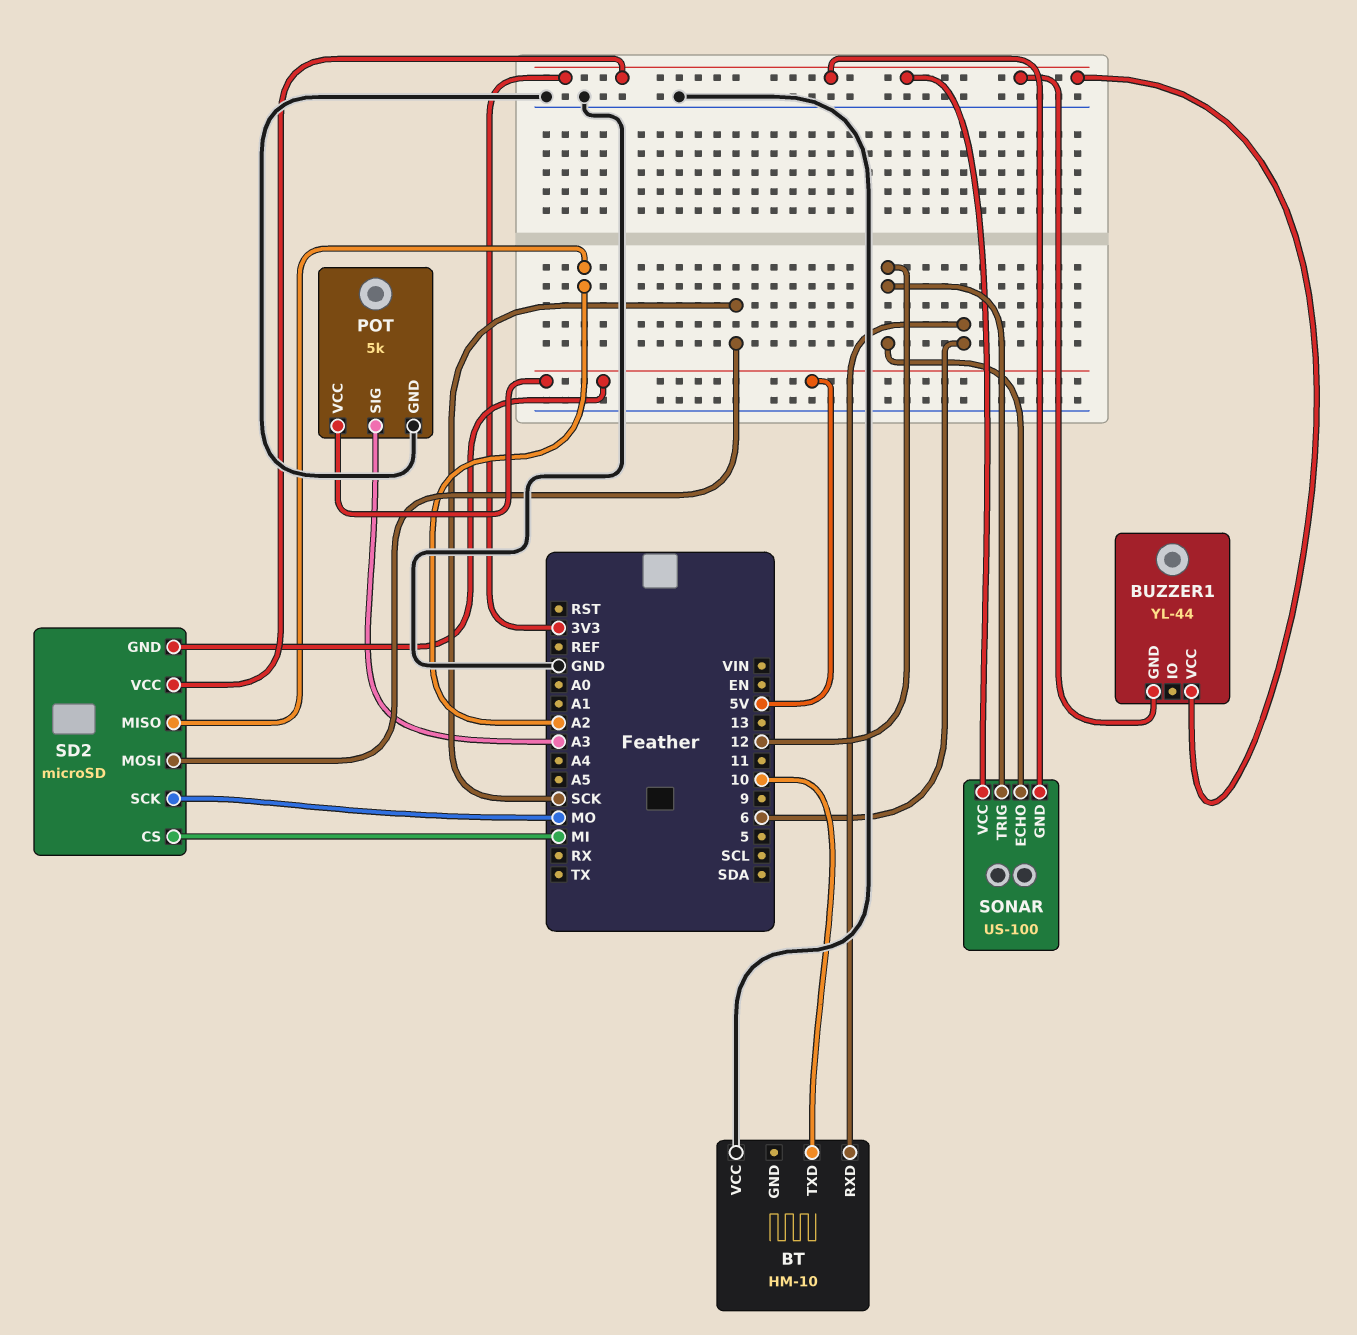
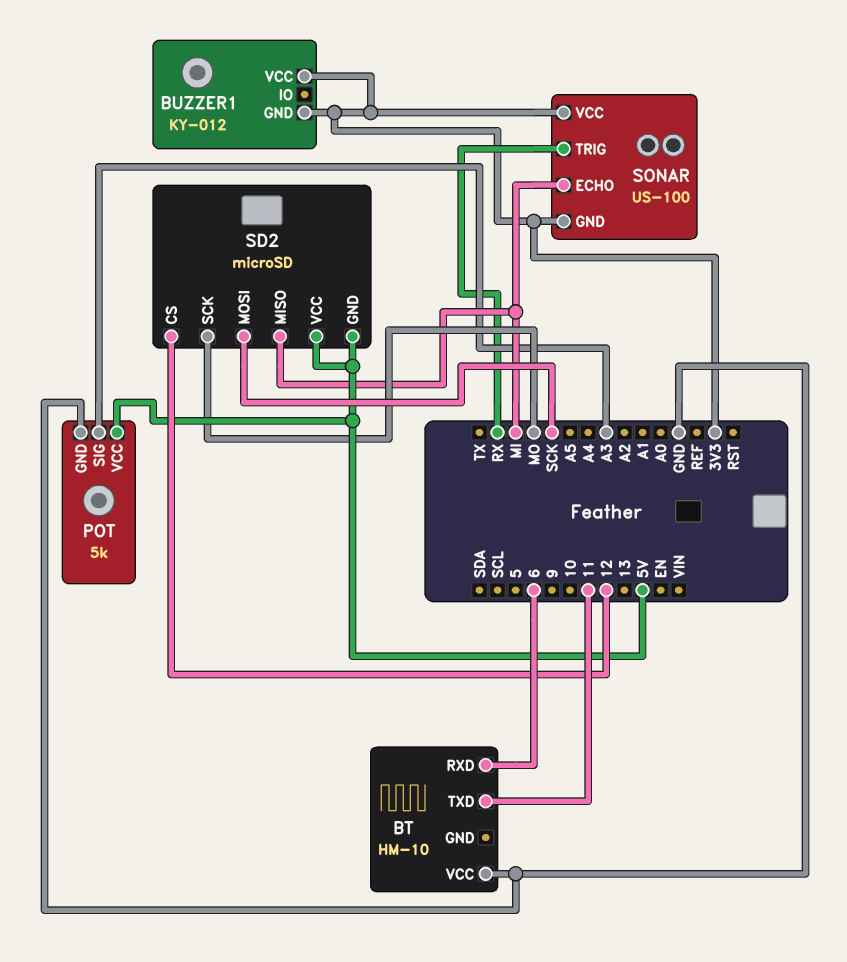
BT pin TXD: 10 -> 11
BUZZER1: YL-44 -> KY-012
SD2 pin CS: MI -> 12
SD2 pin MISO: A2 -> MI
SD2 pin VCC: 3V3 -> 5V
SONAR pin ECHO: 12 -> MI
SONAR pin TRIG: 12 -> RX

